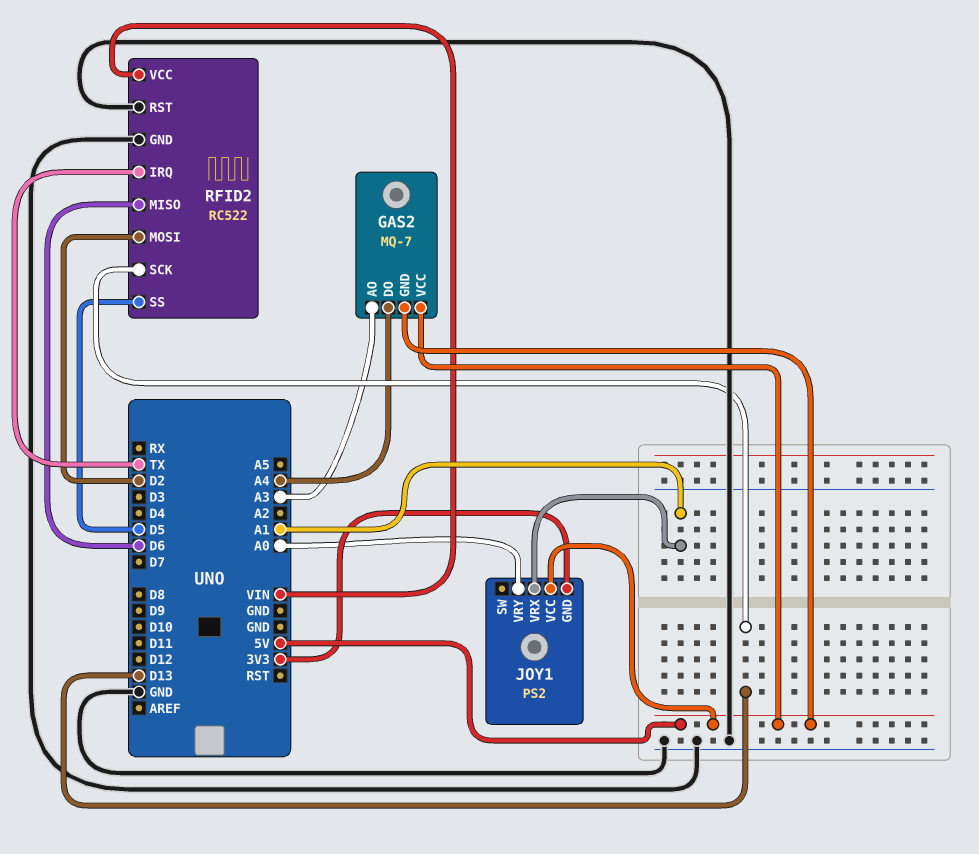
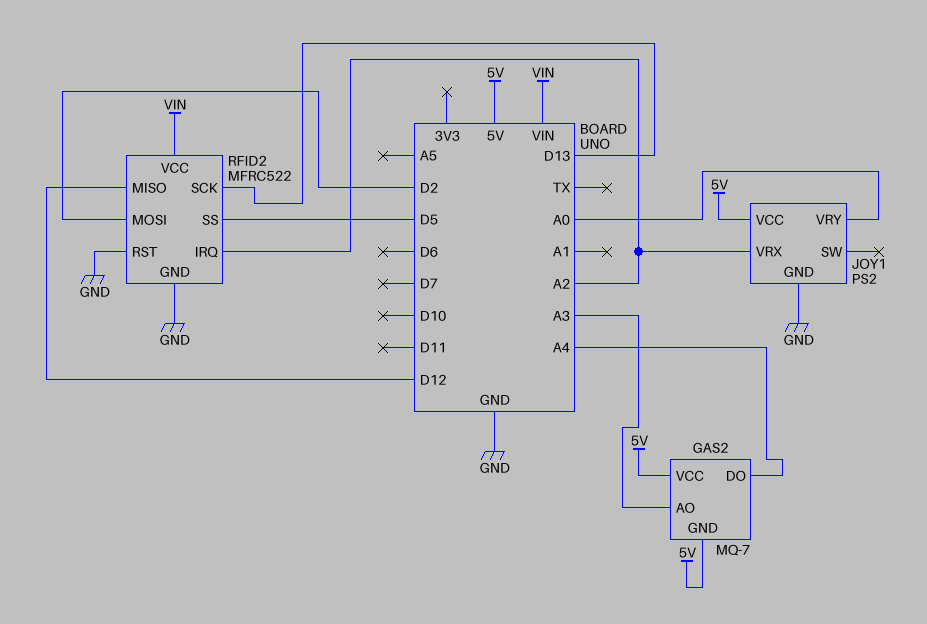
JOY1 pin GND: 3V3 -> GND
JOY1 pin VRX: A1 -> A2
RFID2: RC522 -> MFRC522
RFID2 pin IRQ: TX -> A2
RFID2 pin MISO: D6 -> D12

